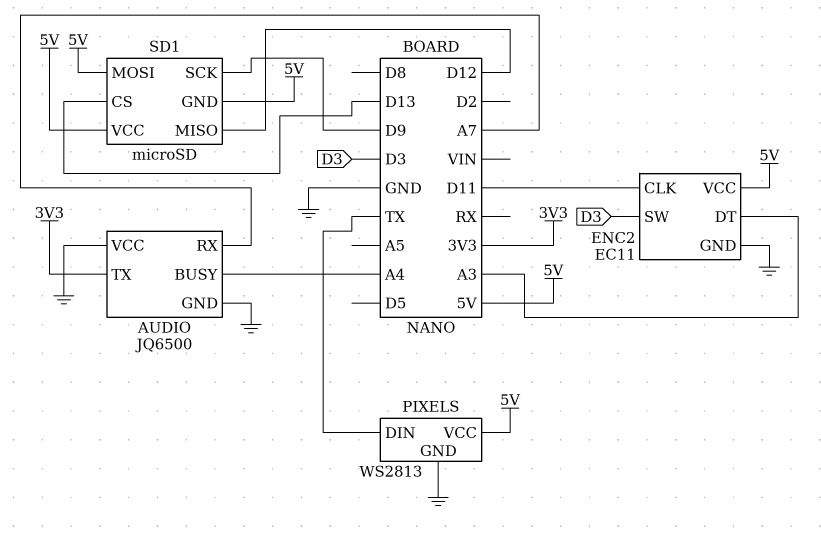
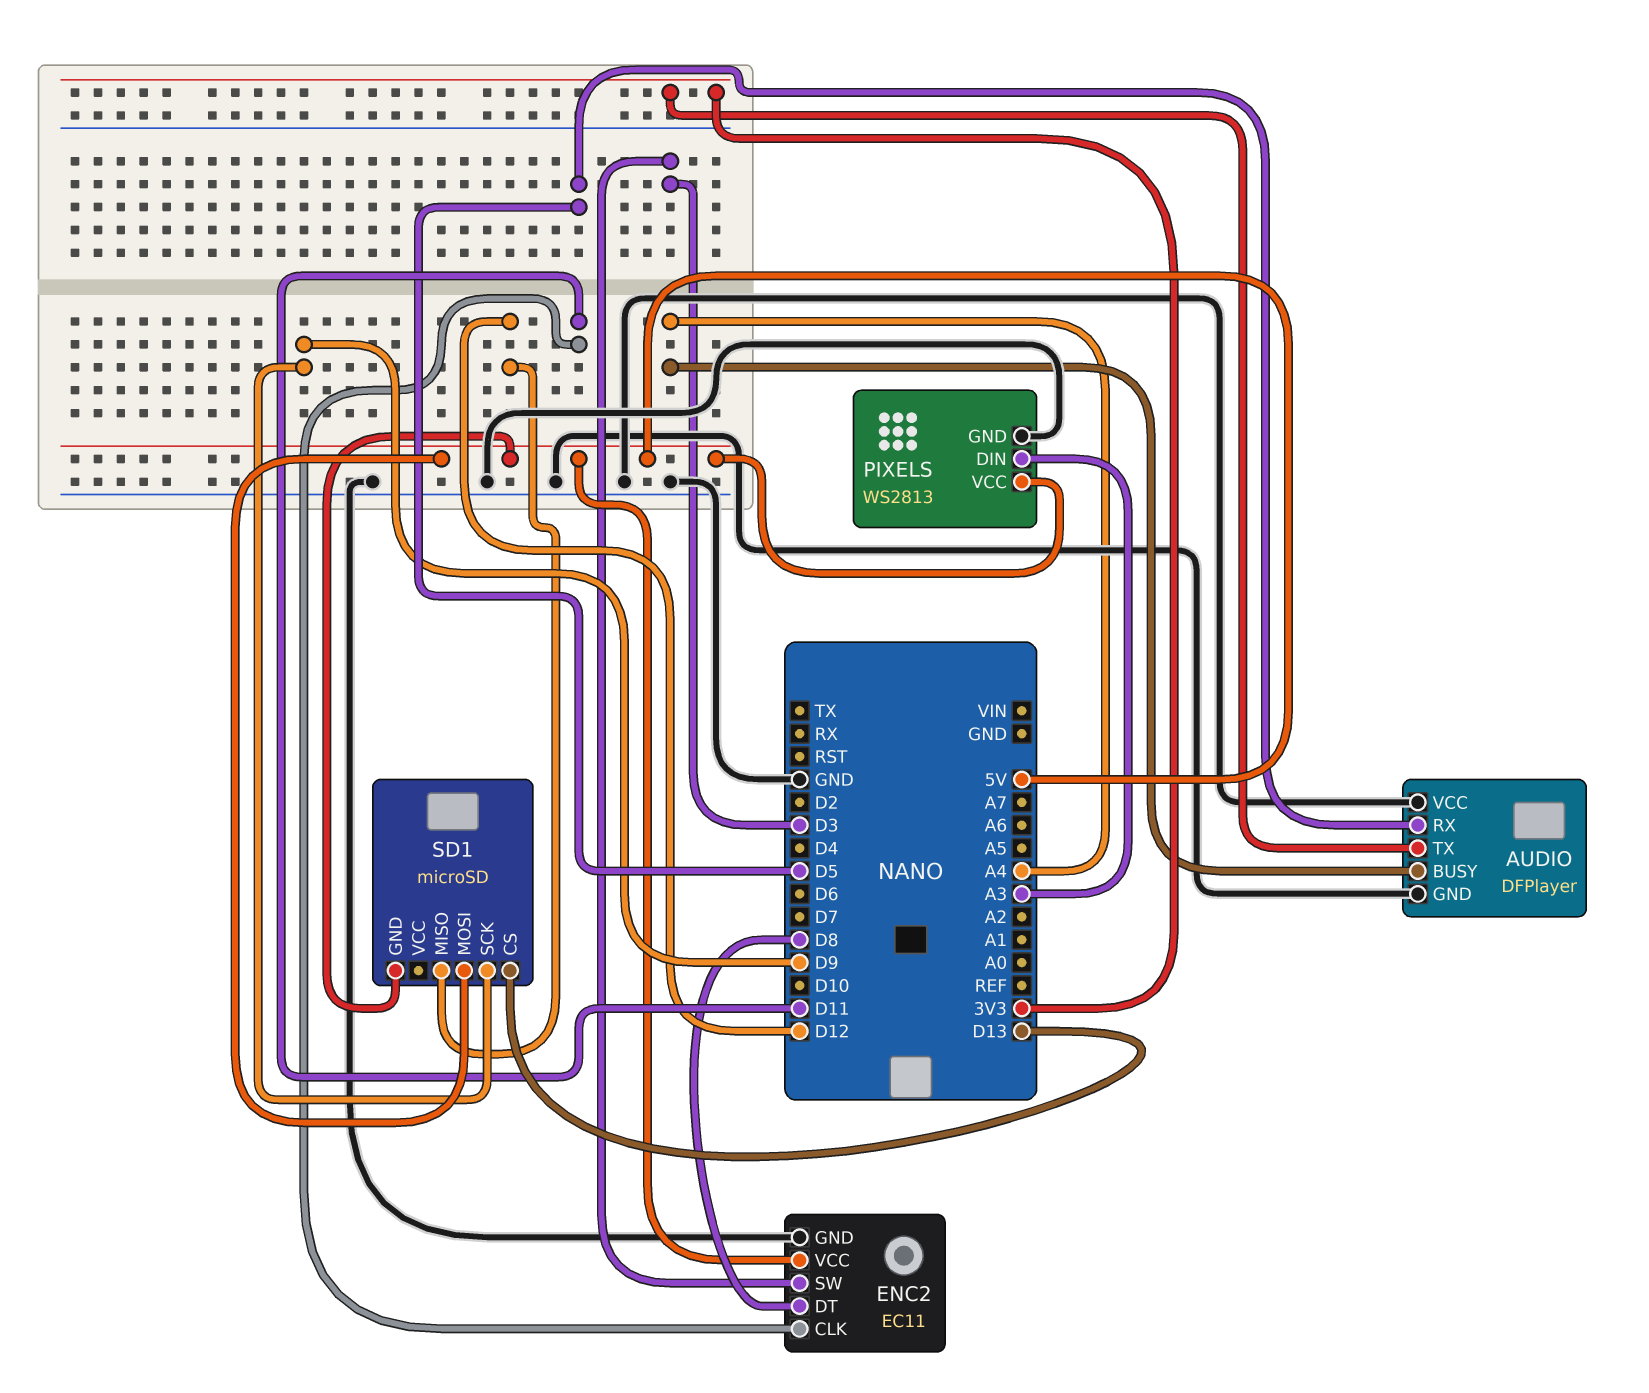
AUDIO: JQ6500 -> DFPlayer
AUDIO pin RX: A7 -> D5
ENC2 pin DT: A3 -> D8
PIXELS pin DIN: TX -> A3
SD1 pin VCC: 5V -> none

